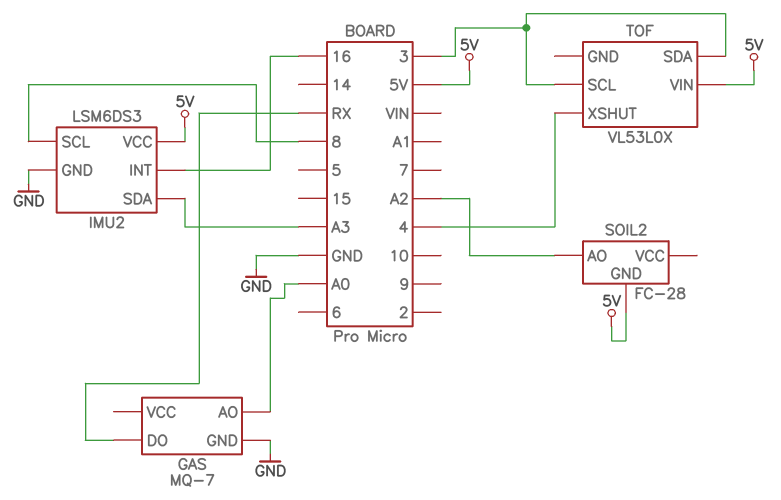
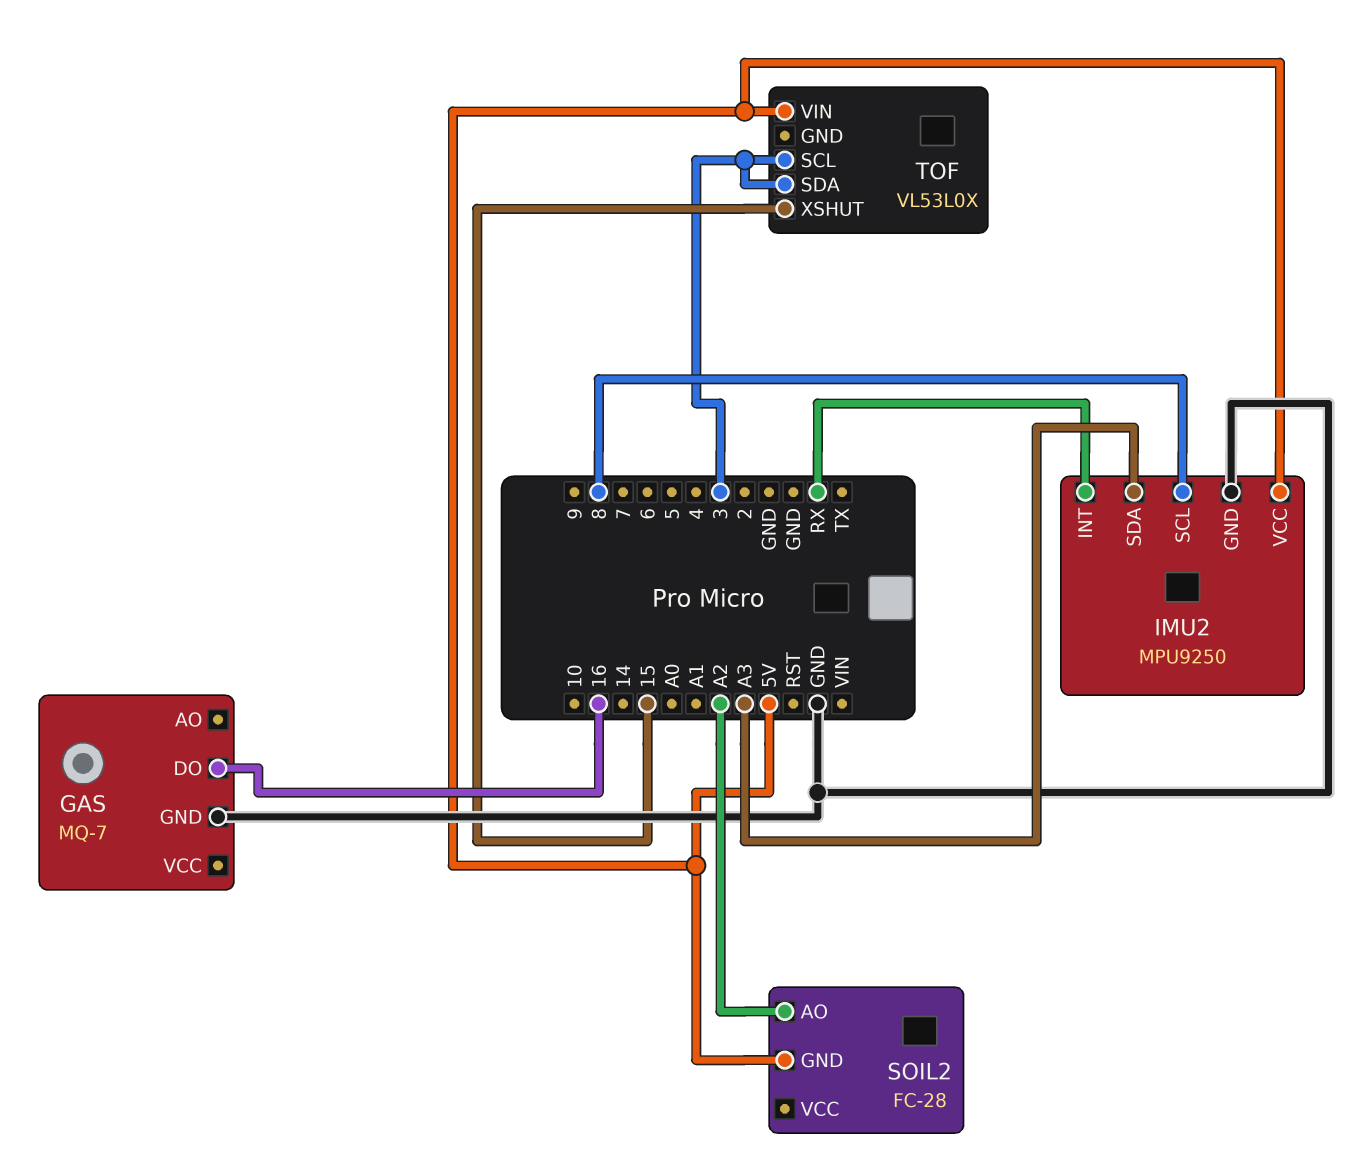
GAS pin AO: A0 -> none
GAS pin DO: RX -> 16
IMU2: LSM6DS3 -> MPU9250
IMU2 pin INT: 16 -> RX
TOF pin XSHUT: 4 -> 15

